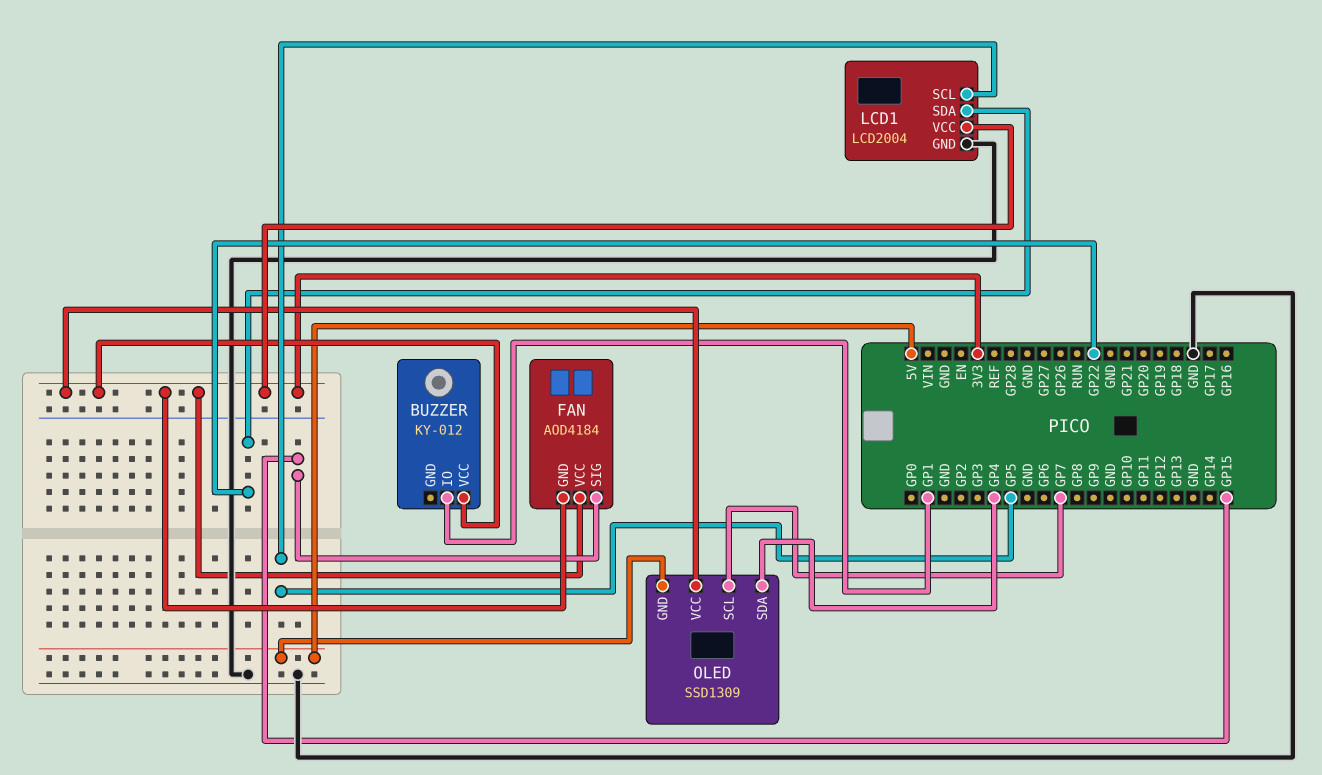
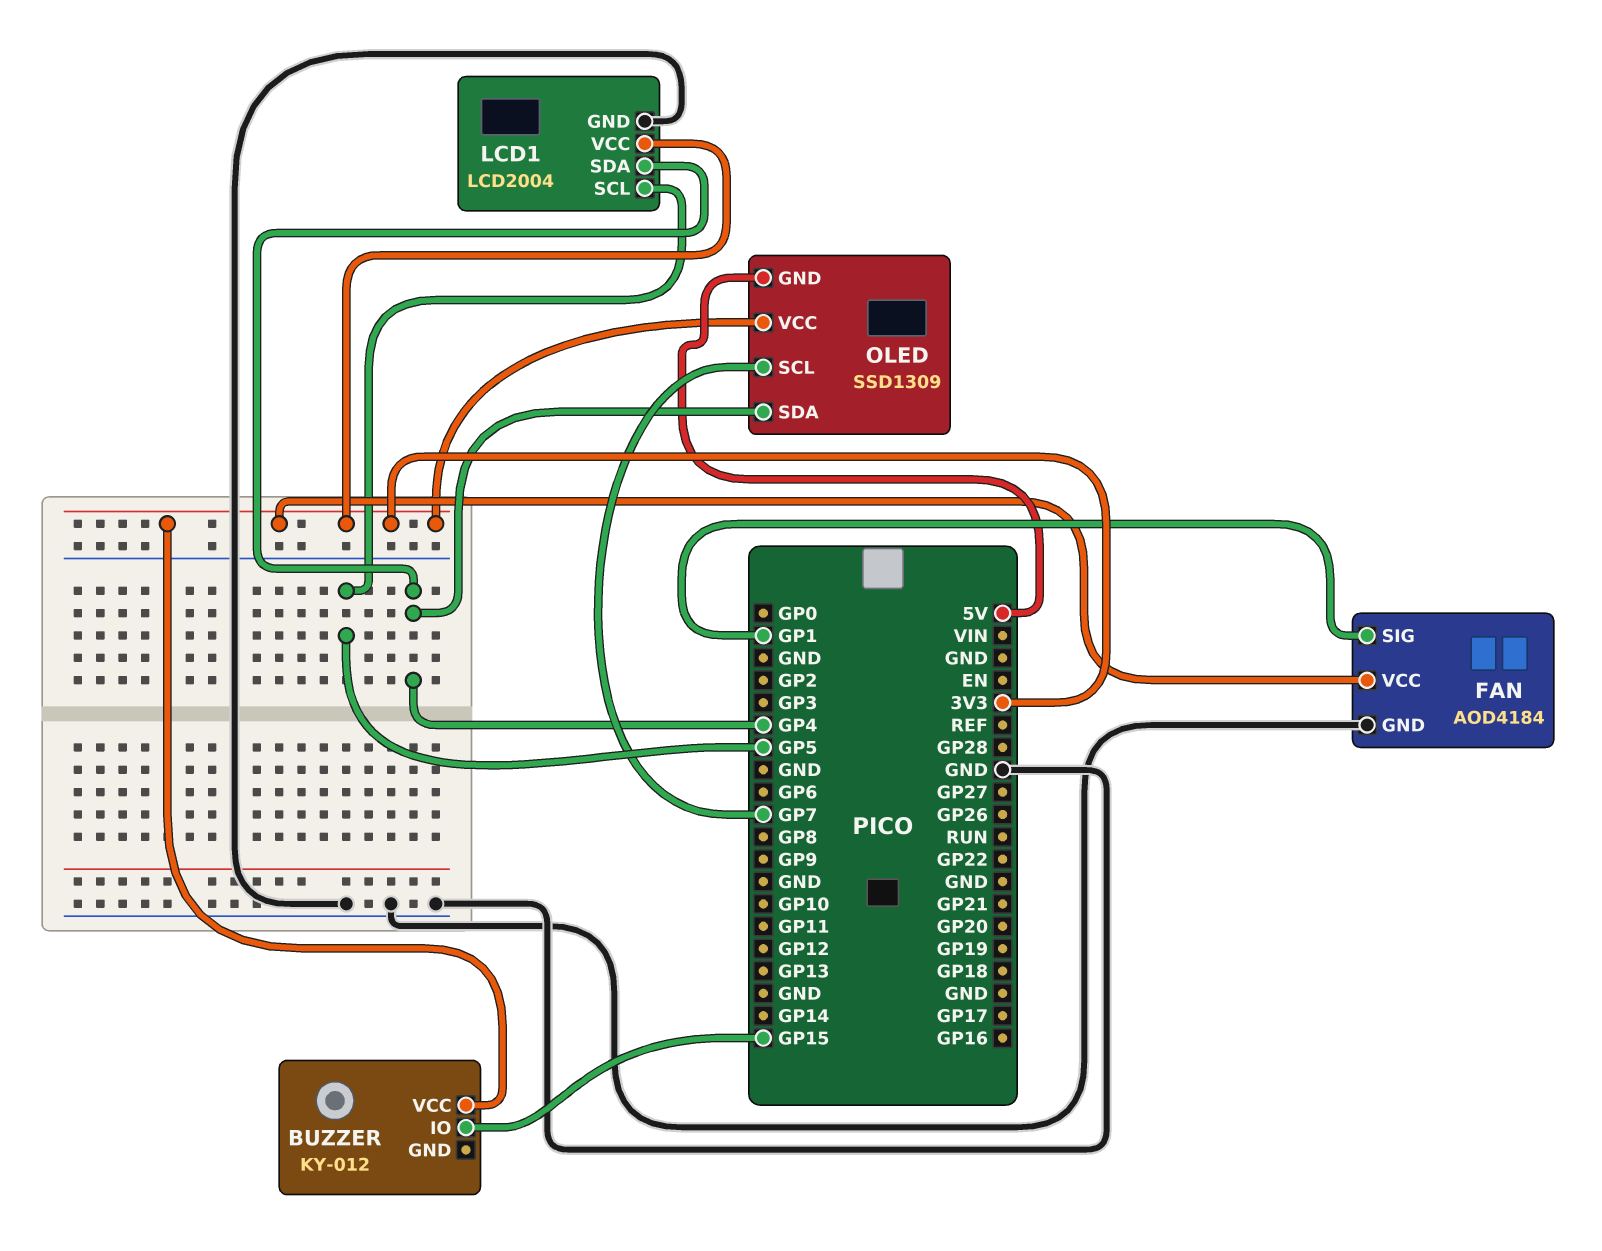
BUZZER pin IO: GP1 -> GP15
FAN pin GND: 3V3 -> GND
FAN pin SIG: GP15 -> GP1
LCD1 pin SDA: GP22 -> GP4

